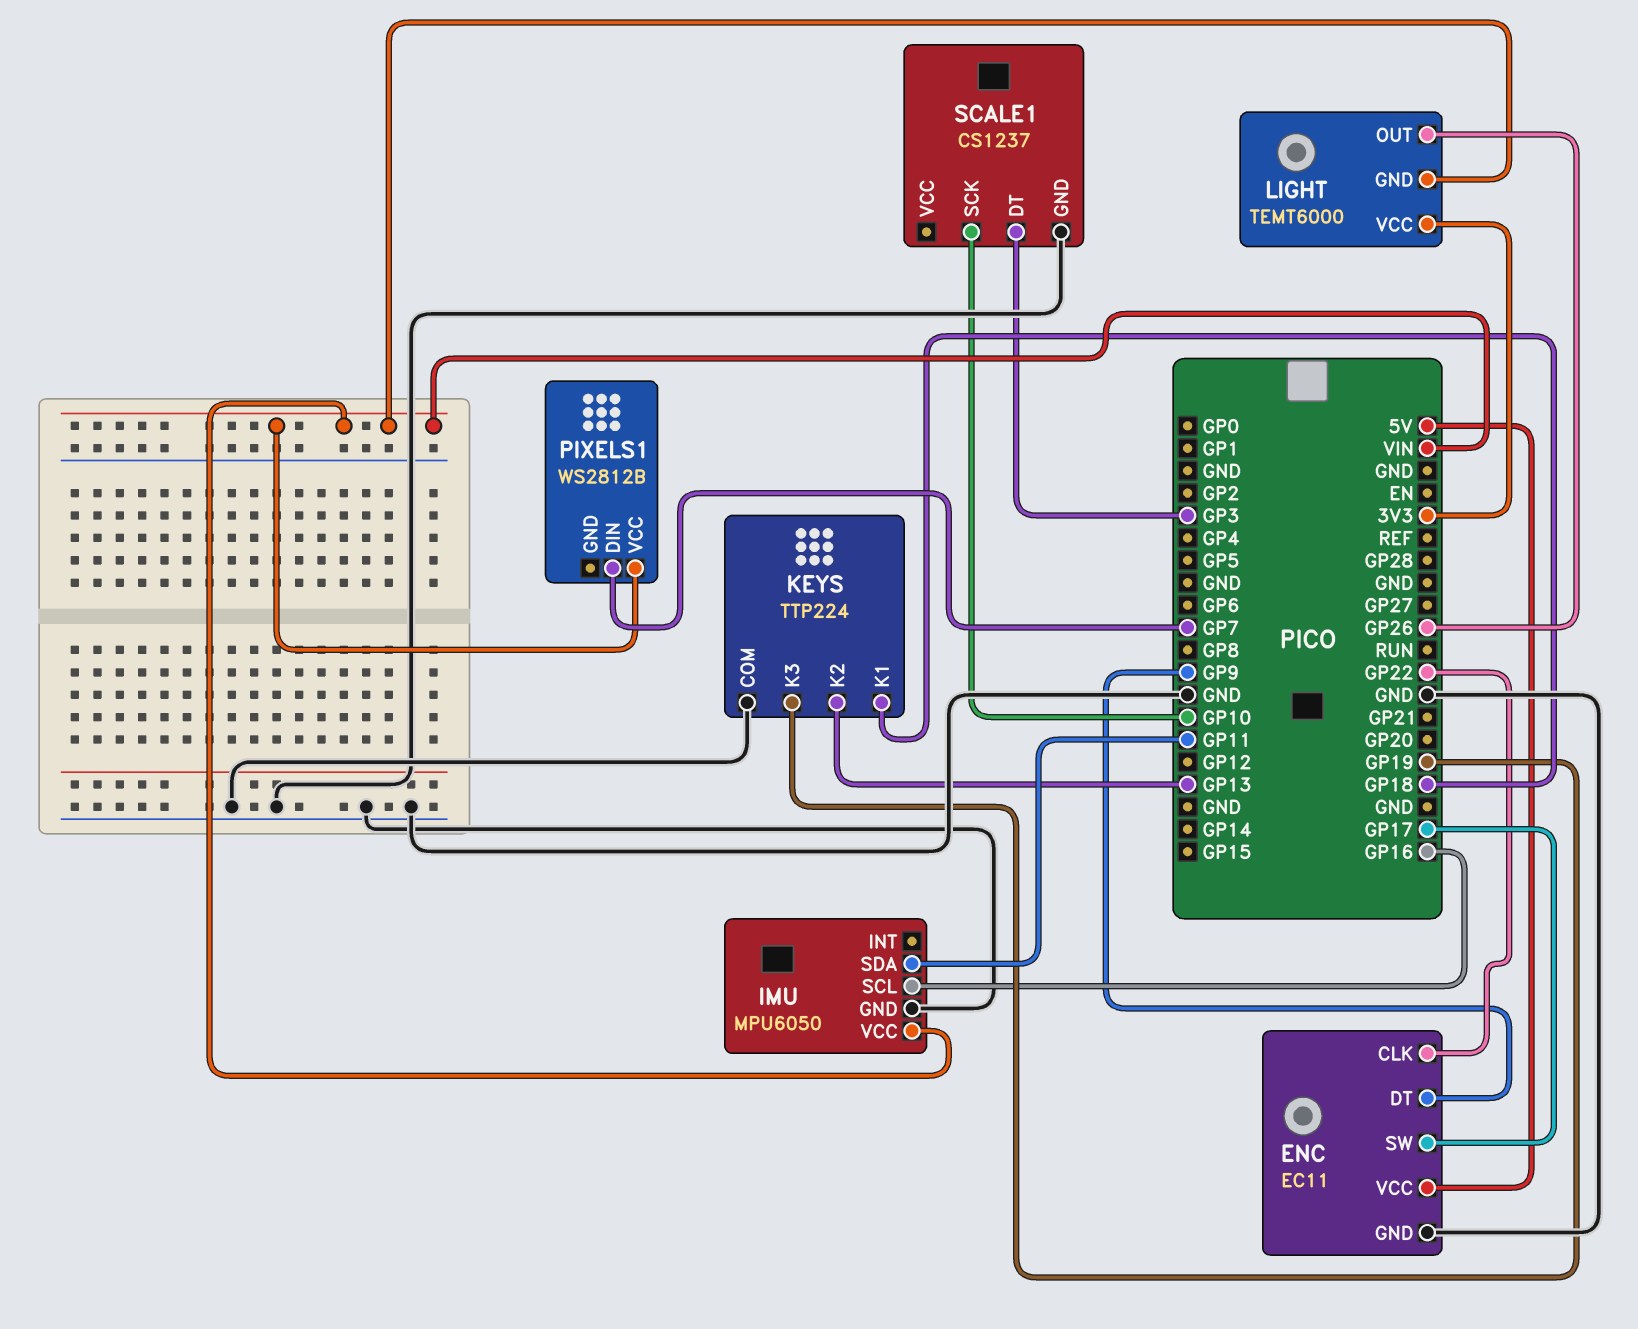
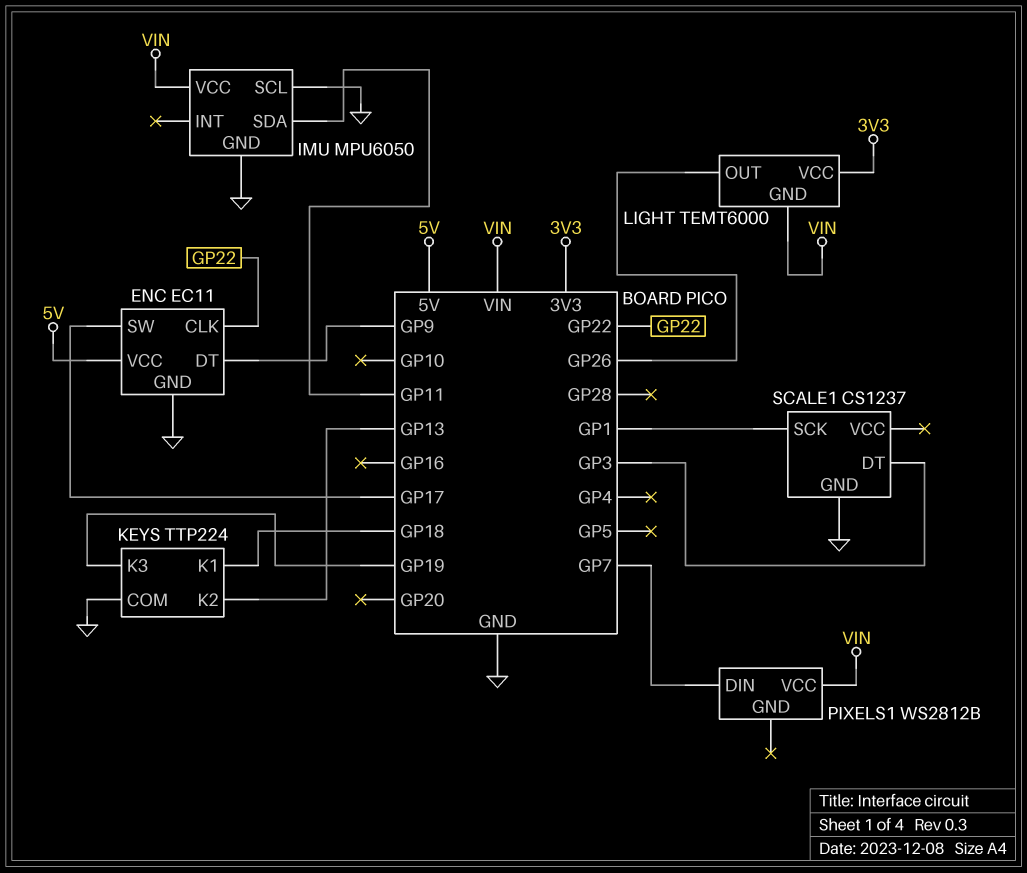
IMU pin SCL: GP16 -> GND
SCALE1 pin SCK: GP10 -> GP1

